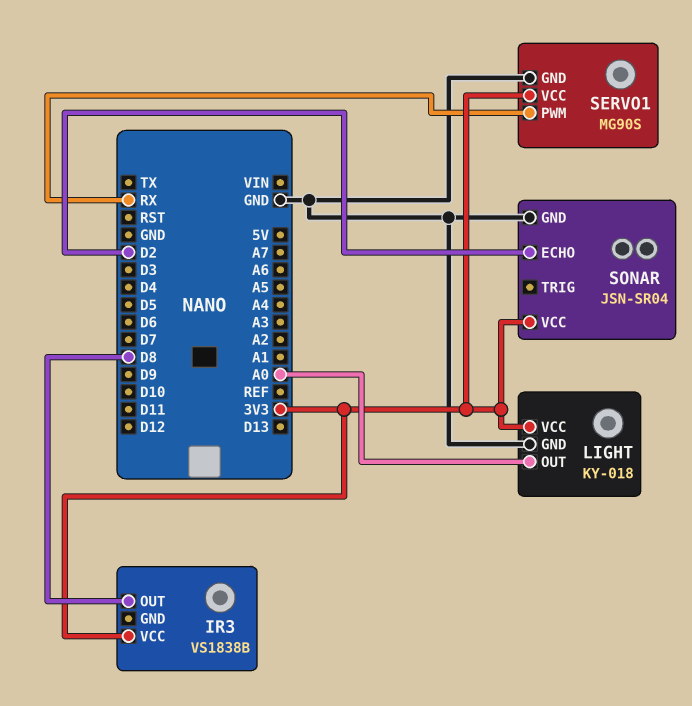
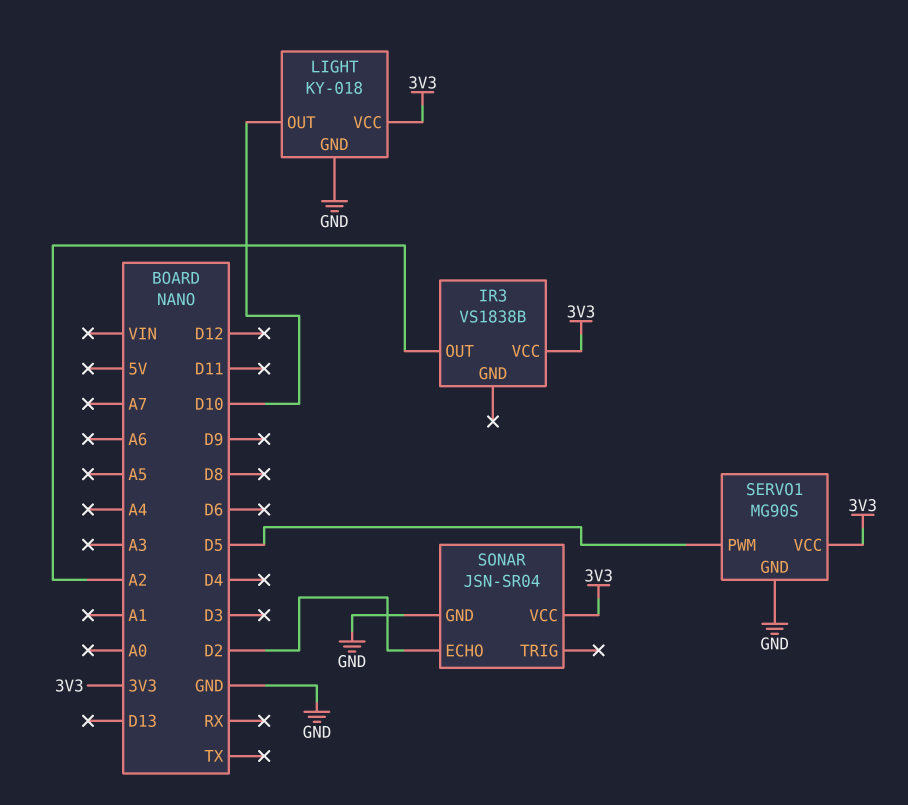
IR3 pin OUT: D8 -> A2
LIGHT pin OUT: A0 -> D10
SERVO1 pin PWM: RX -> D5

